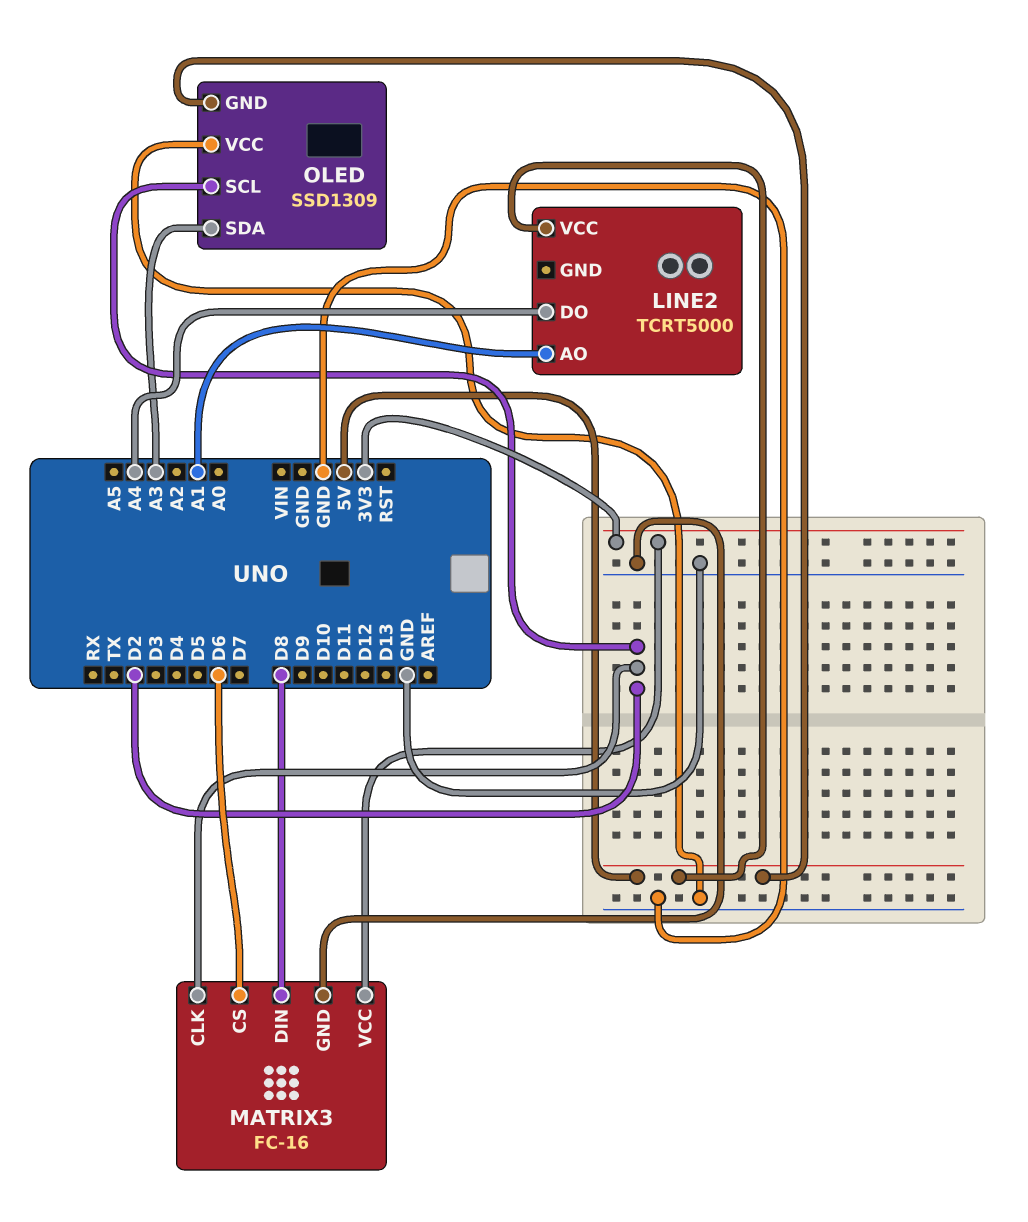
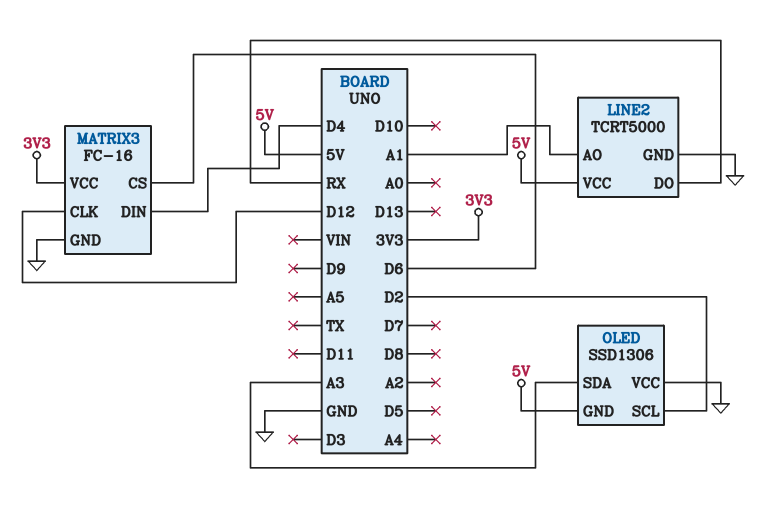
LINE2 pin DO: A4 -> RX
LINE2 pin GND: none -> GND
MATRIX3 pin CLK: D2 -> D12
MATRIX3 pin DIN: D8 -> D4
OLED: SSD1309 -> SSD1306

